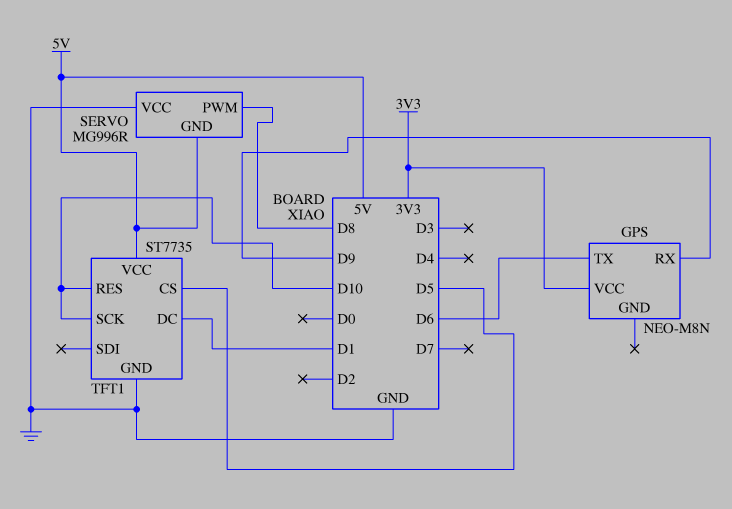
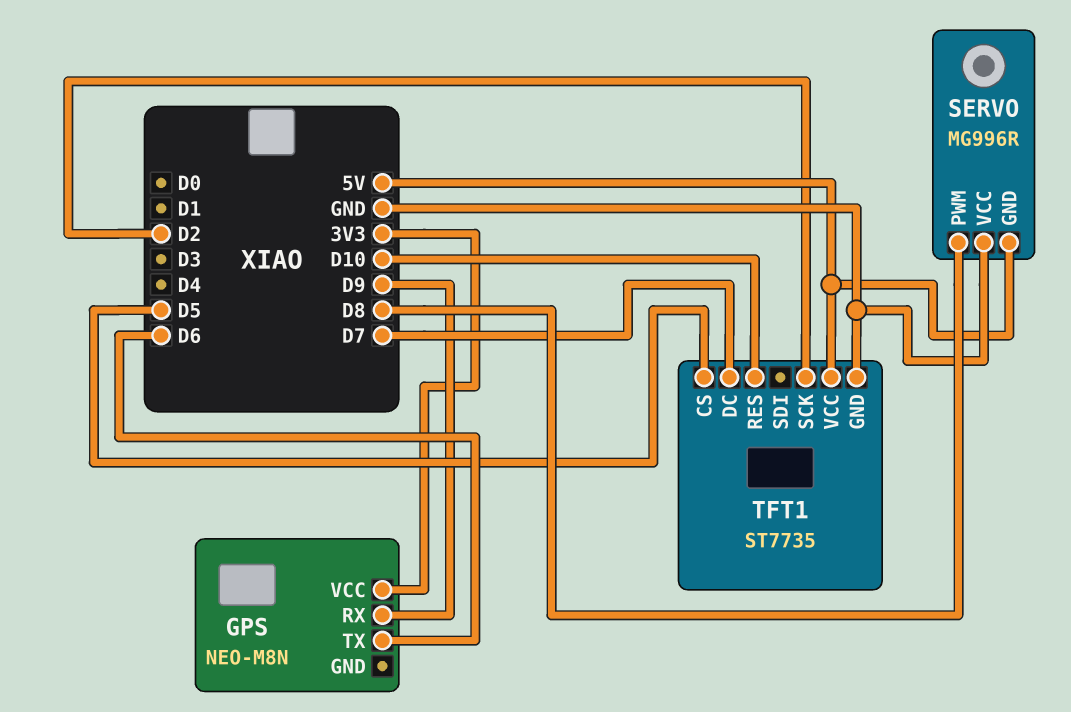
TFT1 pin DC: D1 -> D7
TFT1 pin SCK: D10 -> D2

